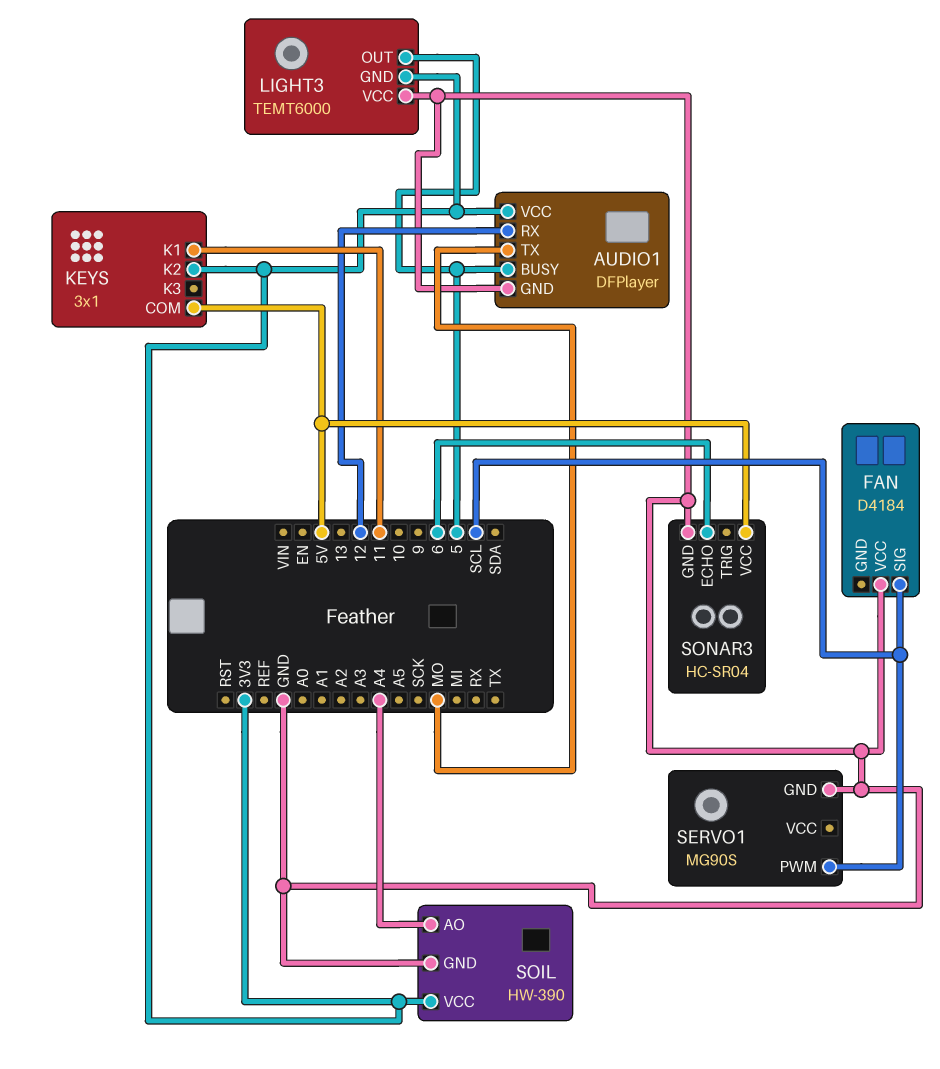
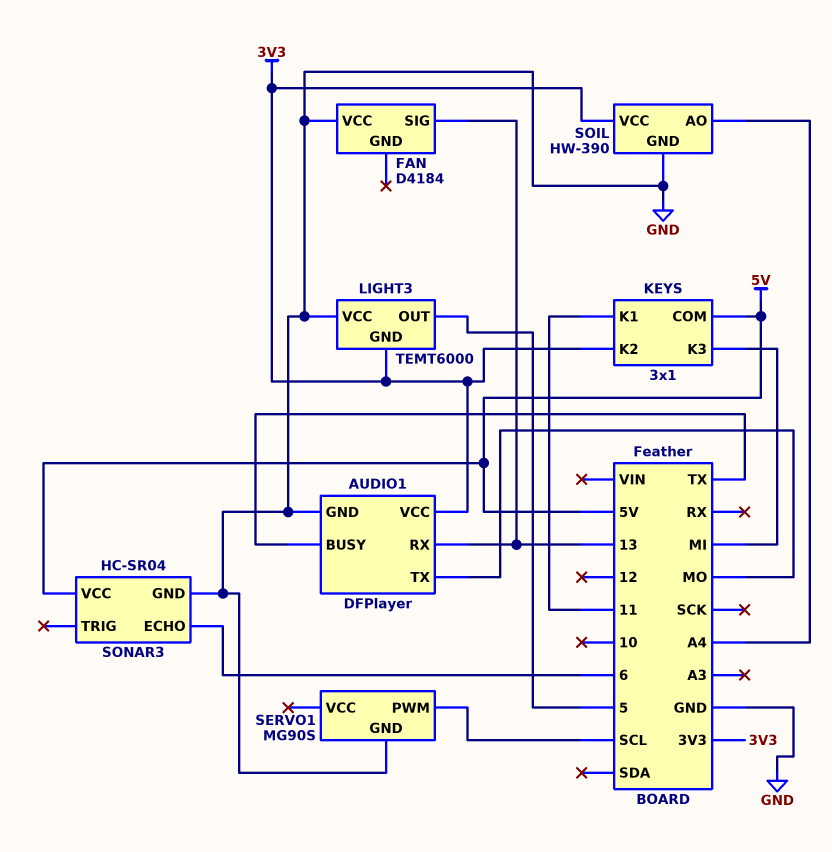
AUDIO1 pin BUSY: 5 -> TX
AUDIO1 pin RX: 12 -> 13
FAN pin SIG: SCL -> 13
KEYS pin K3: none -> MI

